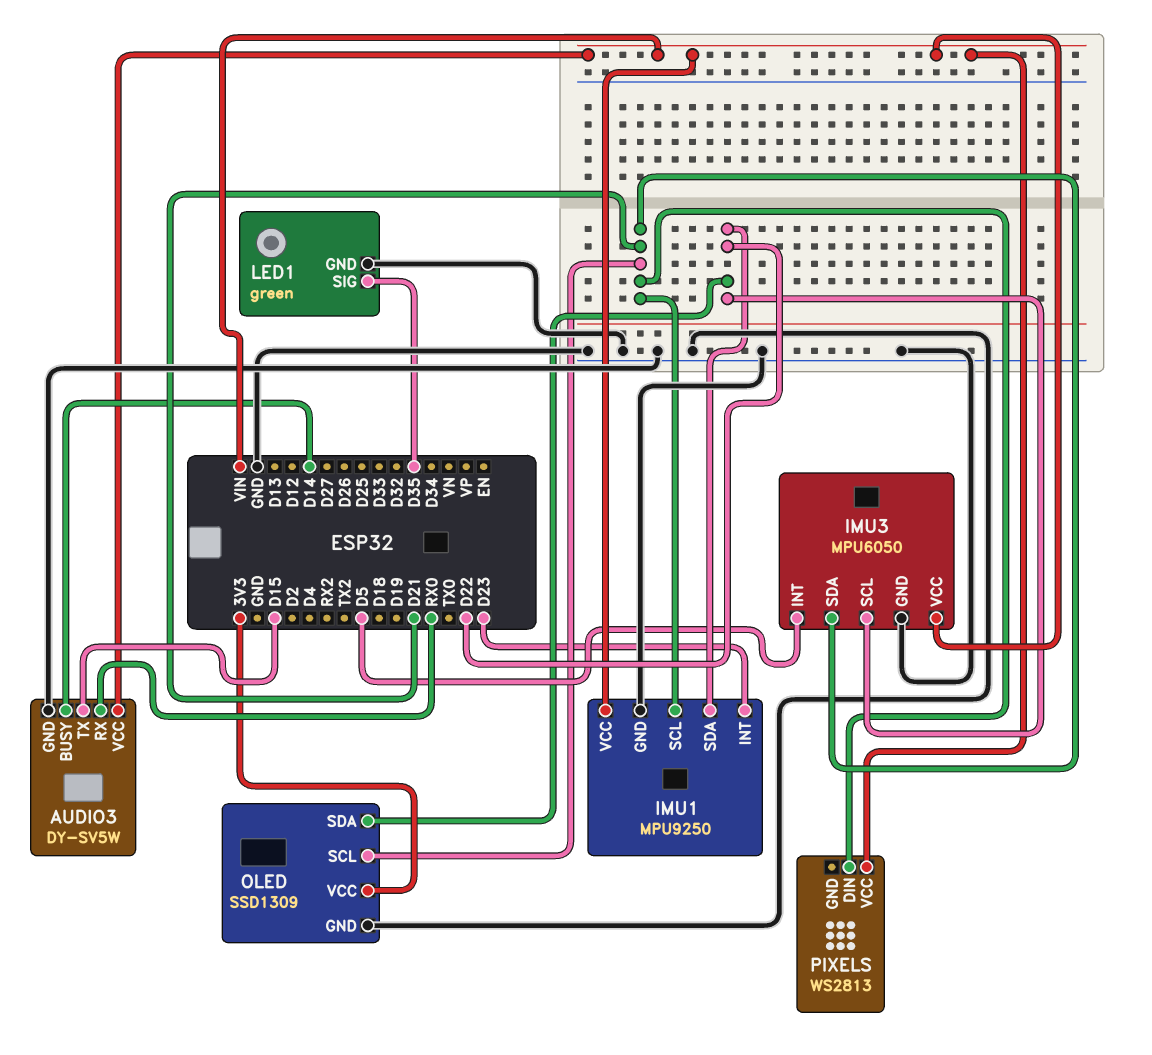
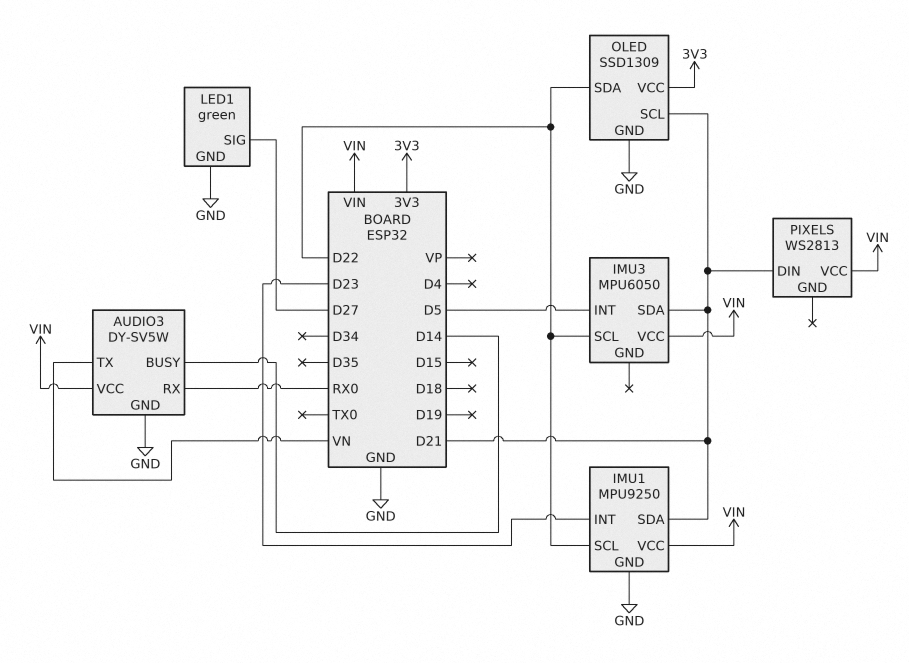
AUDIO3 pin TX: D15 -> VN
IMU1 pin SCL: D21 -> D22
IMU1 pin SDA: D22 -> D21
IMU3 pin GND: GND -> none
LED1 pin SIG: D35 -> D27

